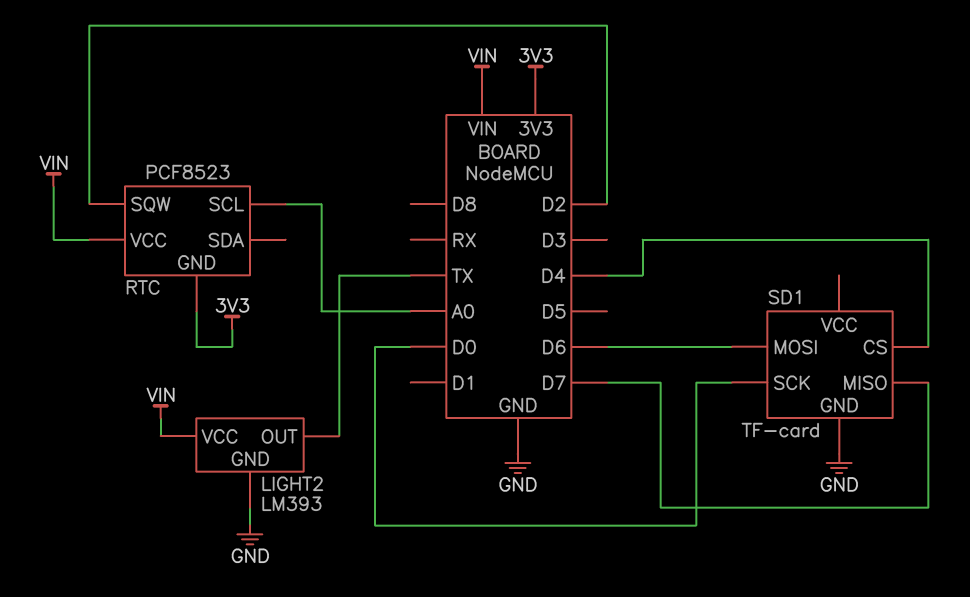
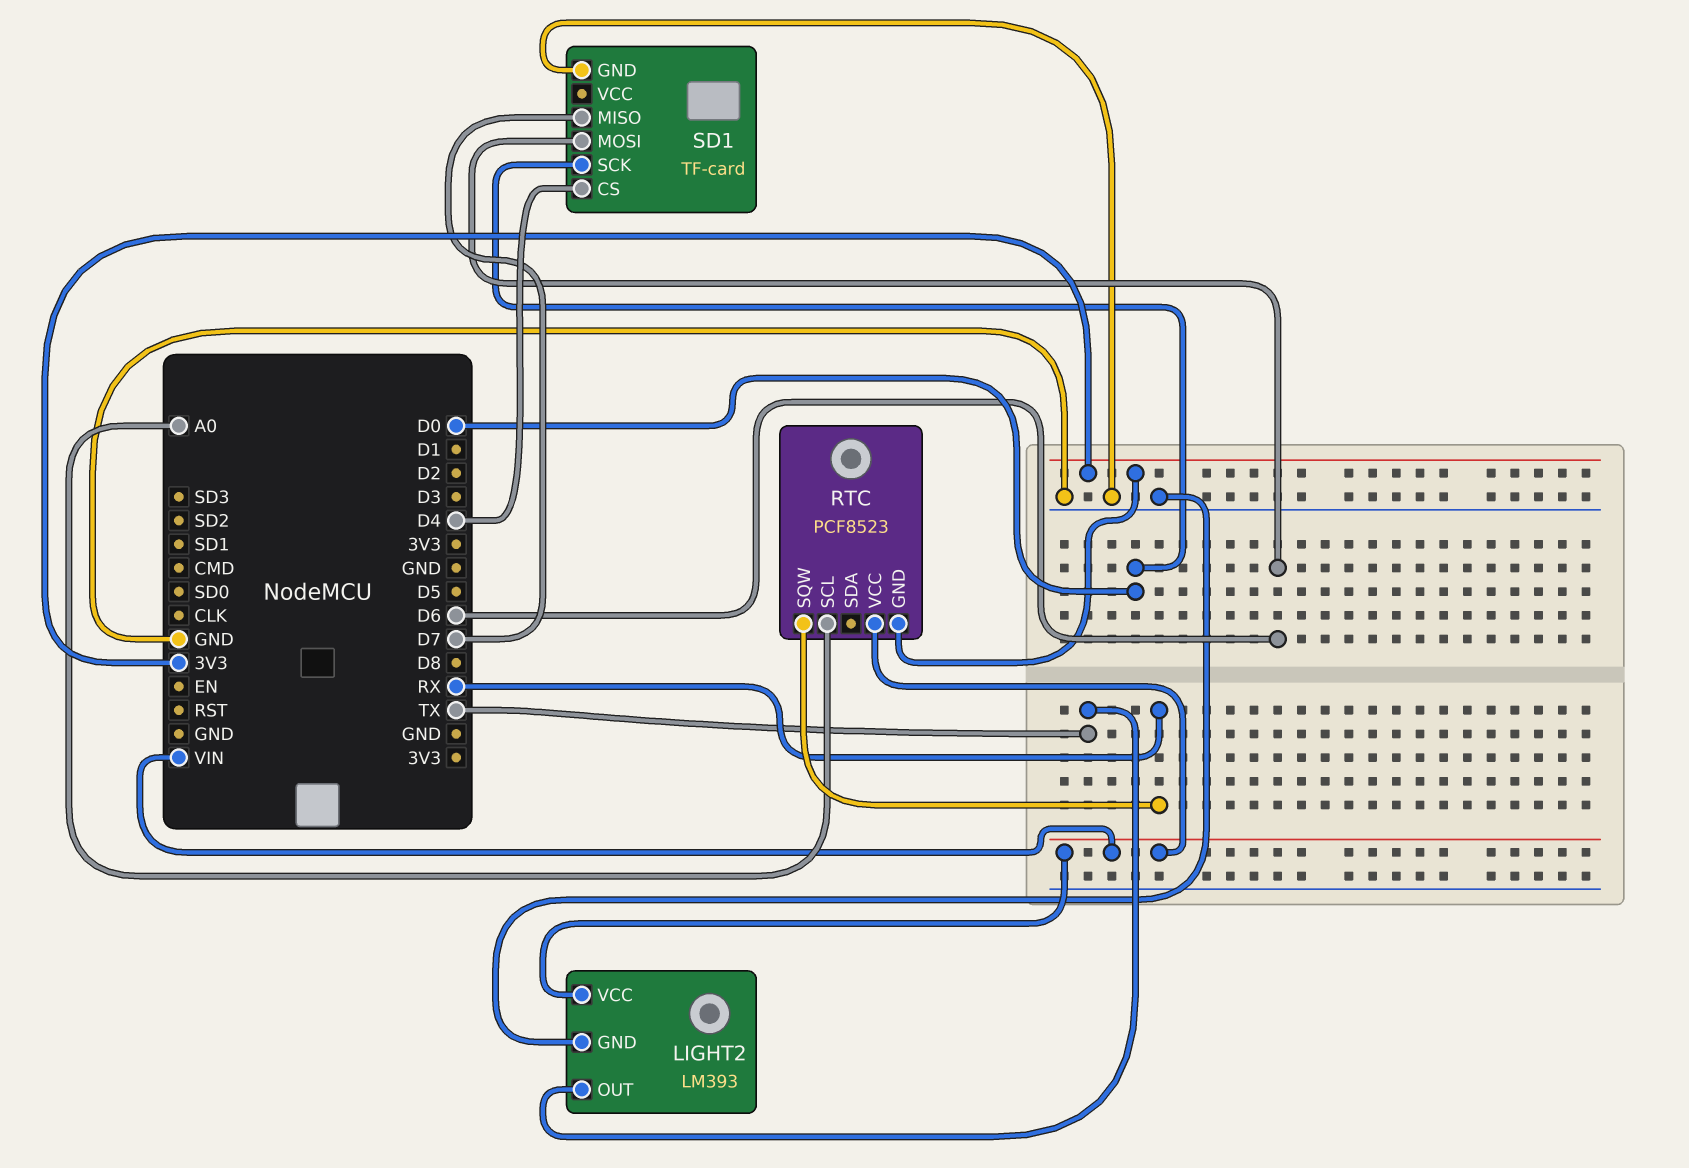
RTC pin SQW: D2 -> RX

